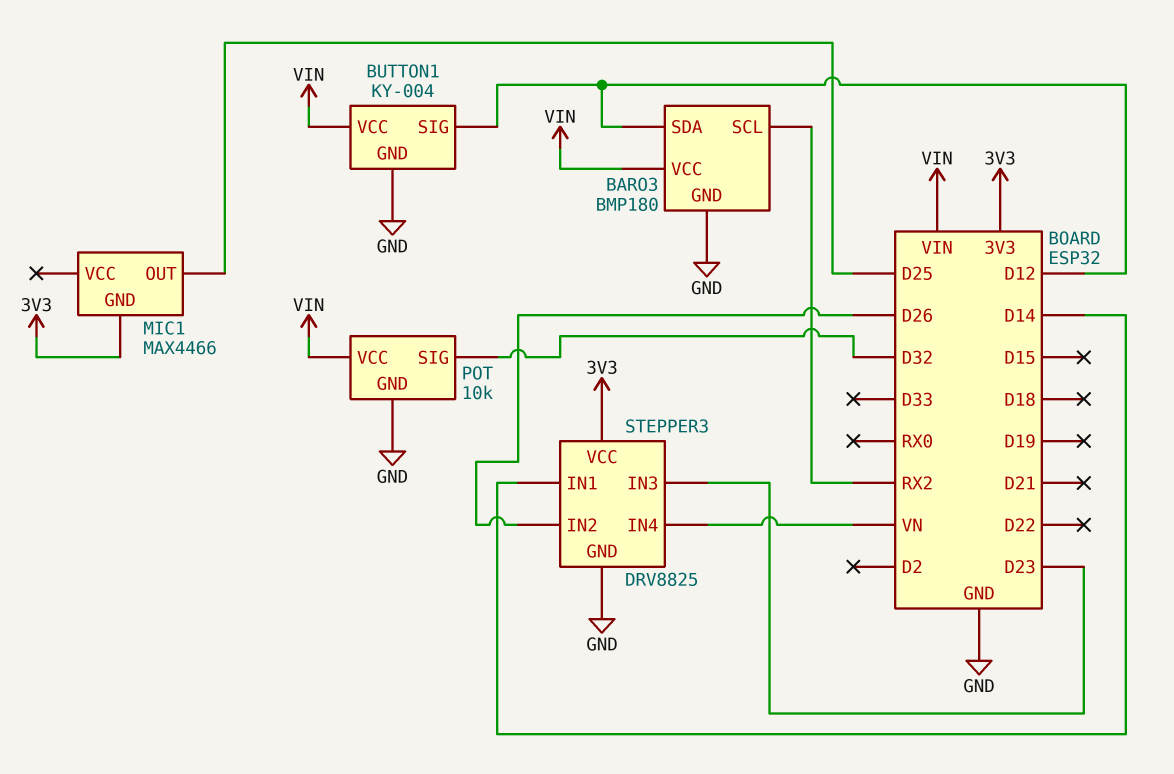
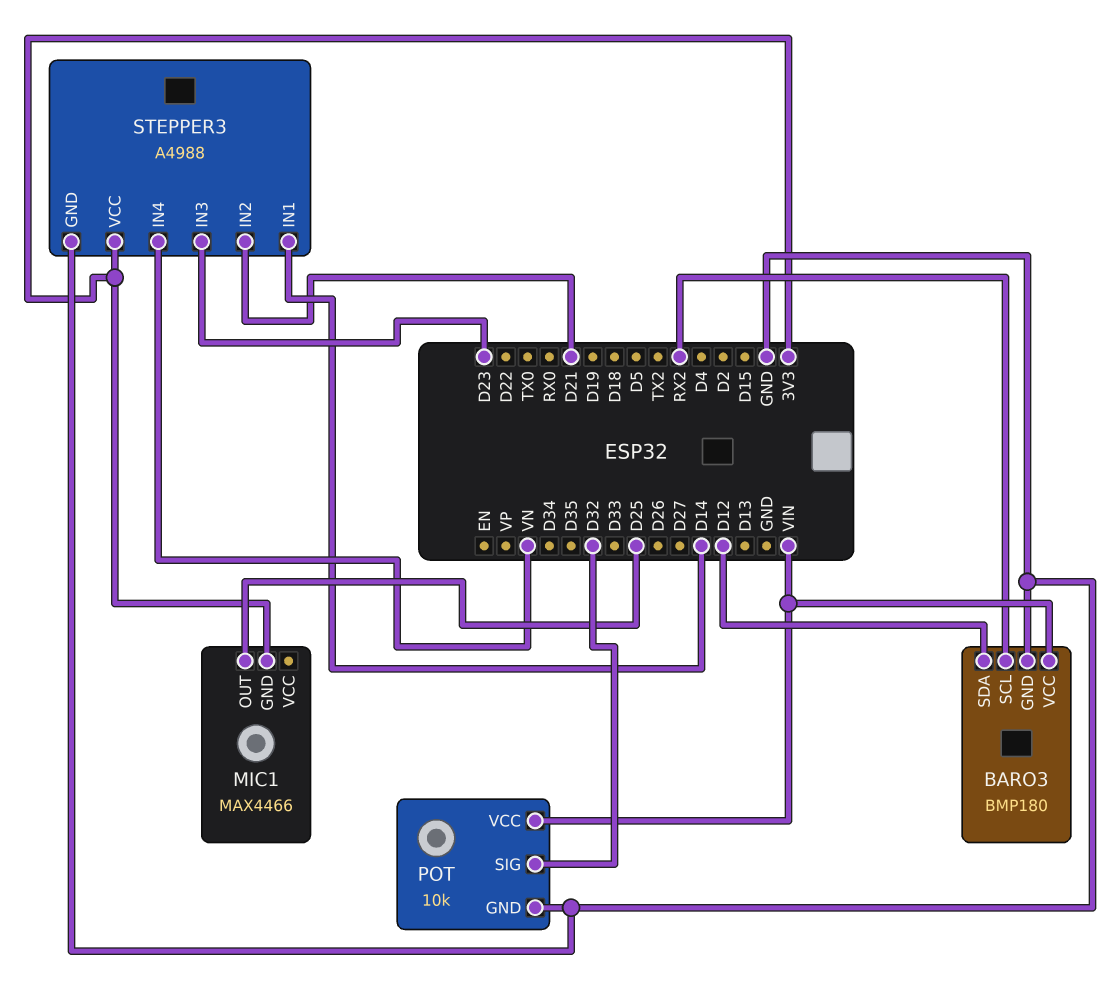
BUTTON1: KY-004 -> none
BUTTON1 pin GND: GND -> none
BUTTON1 pin SIG: D12 -> none
BUTTON1 pin VCC: VIN -> none
STEPPER3: DRV8825 -> A4988
STEPPER3 pin IN2: D26 -> D21

